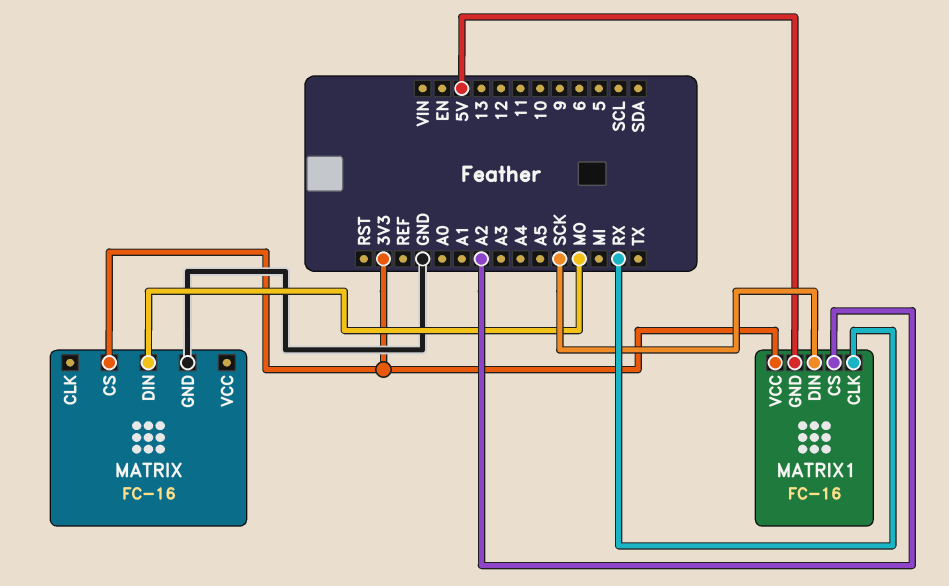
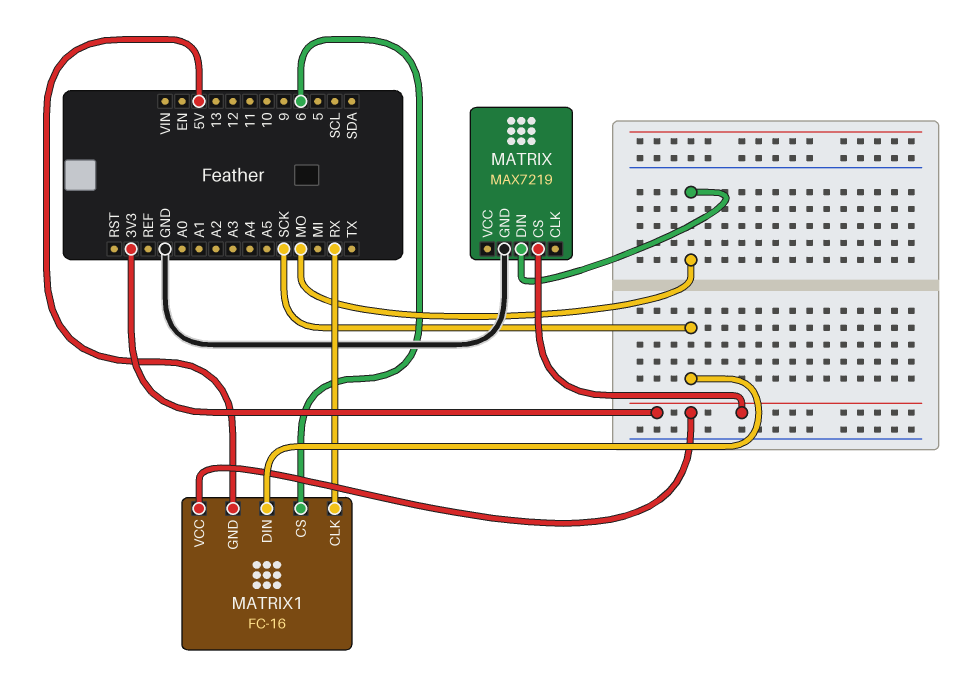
MATRIX: FC-16 -> MAX7219
MATRIX1 pin CS: A2 -> 6

